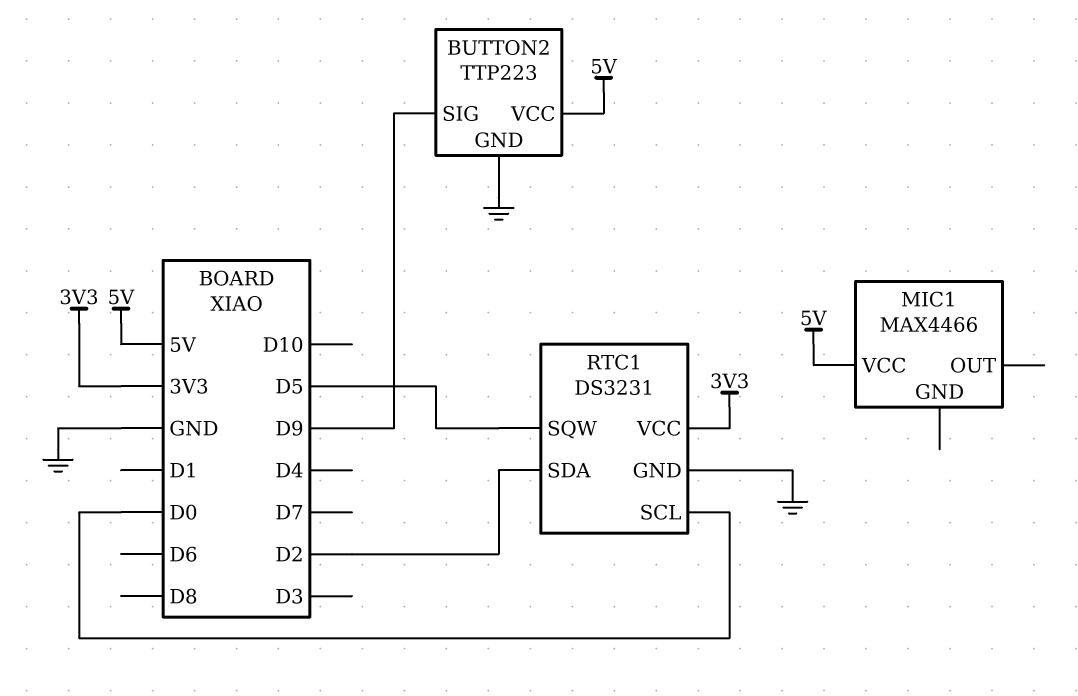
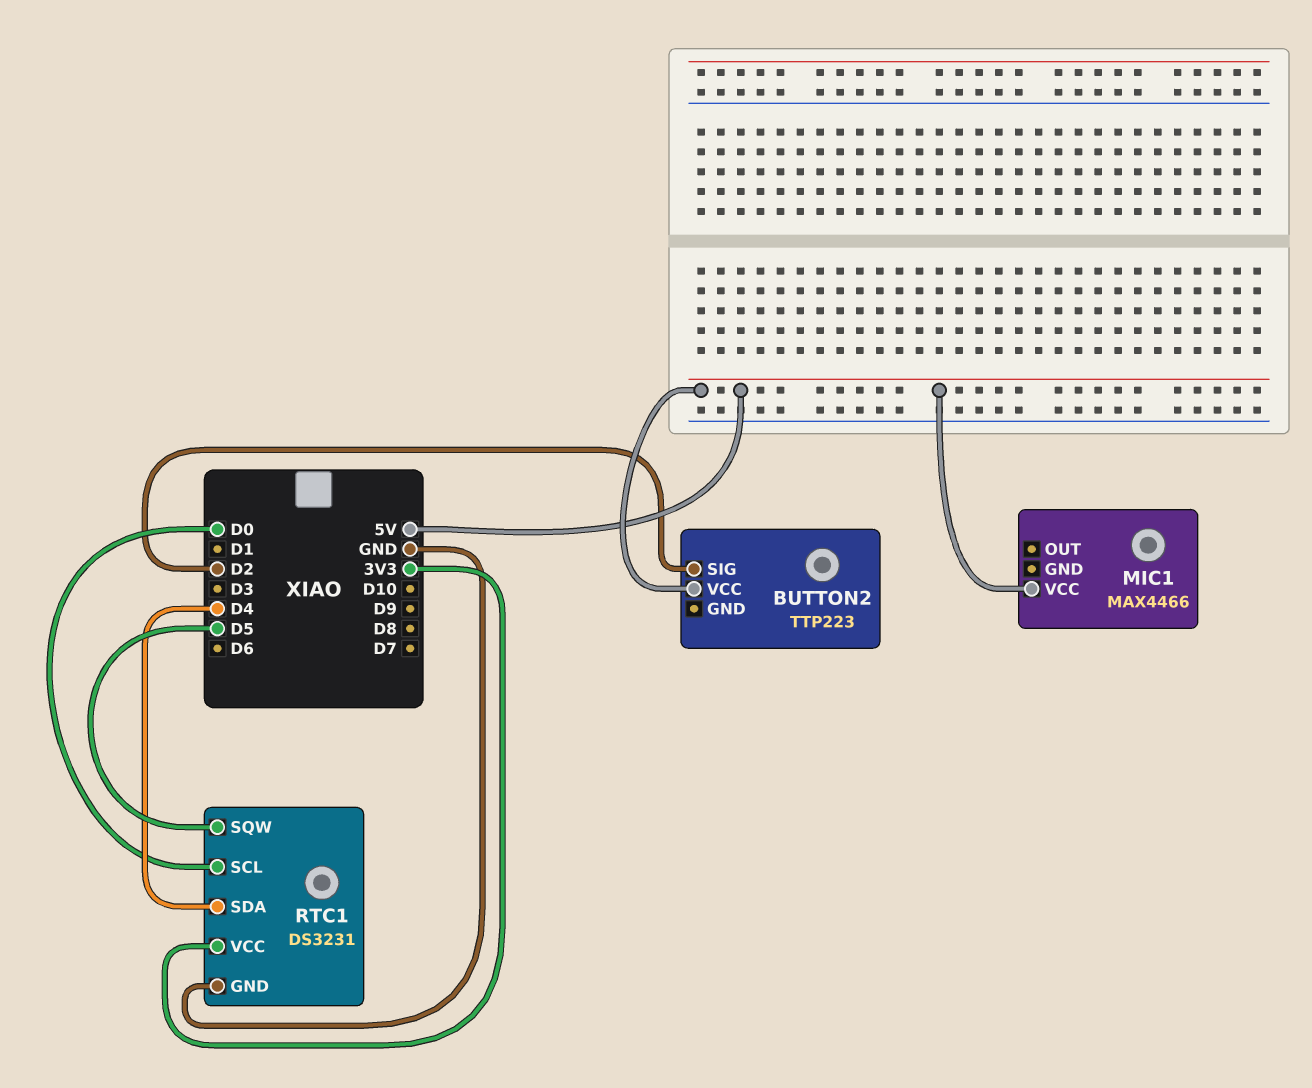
BUTTON2 pin GND: GND -> none
BUTTON2 pin SIG: D9 -> D2
RTC1 pin SDA: D2 -> D4

